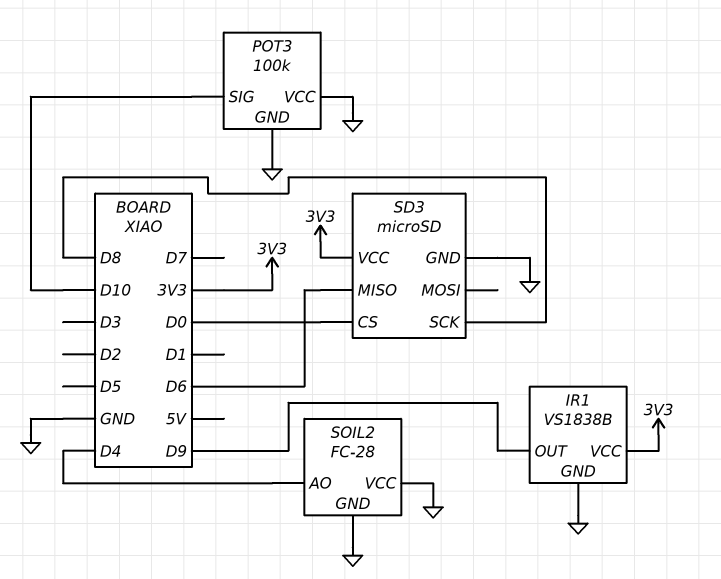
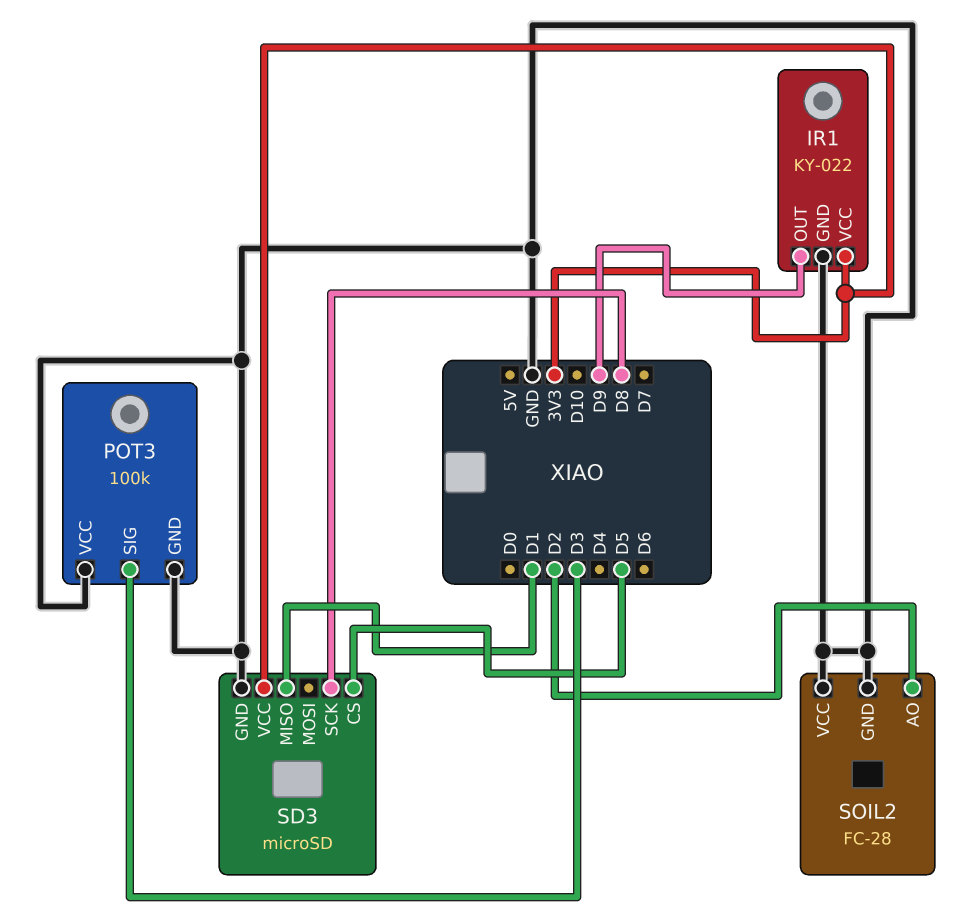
IR1: VS1838B -> KY-022
POT3 pin SIG: D10 -> D3
SD3 pin CS: D0 -> D5
SD3 pin MISO: D6 -> D1
SOIL2 pin AO: D4 -> D2

